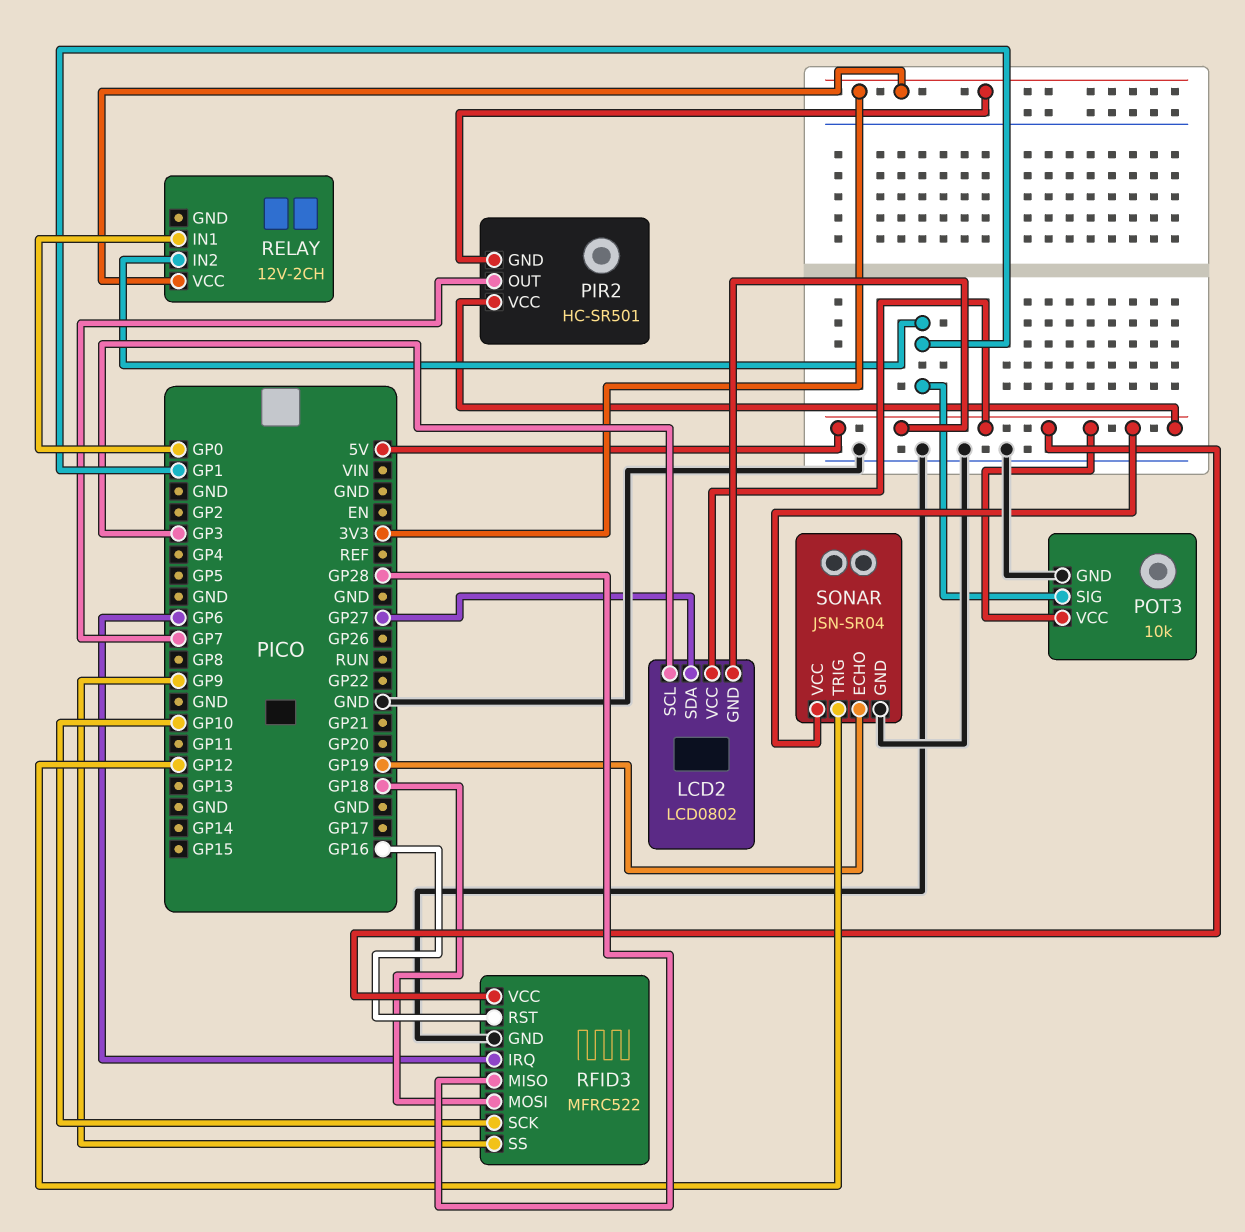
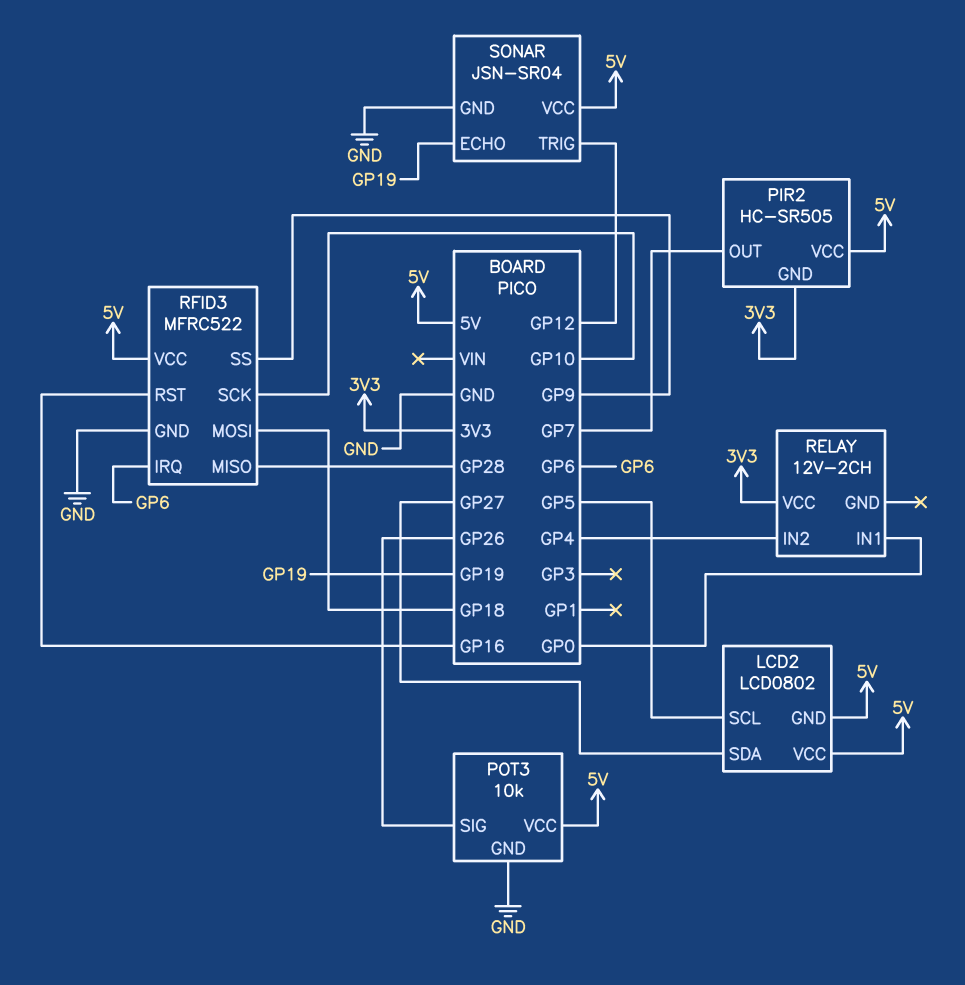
LCD2 pin SCL: GP3 -> GP5
PIR2: HC-SR501 -> HC-SR505
POT3 pin SIG: GP1 -> GP26
RELAY pin IN2: GP1 -> GP4

